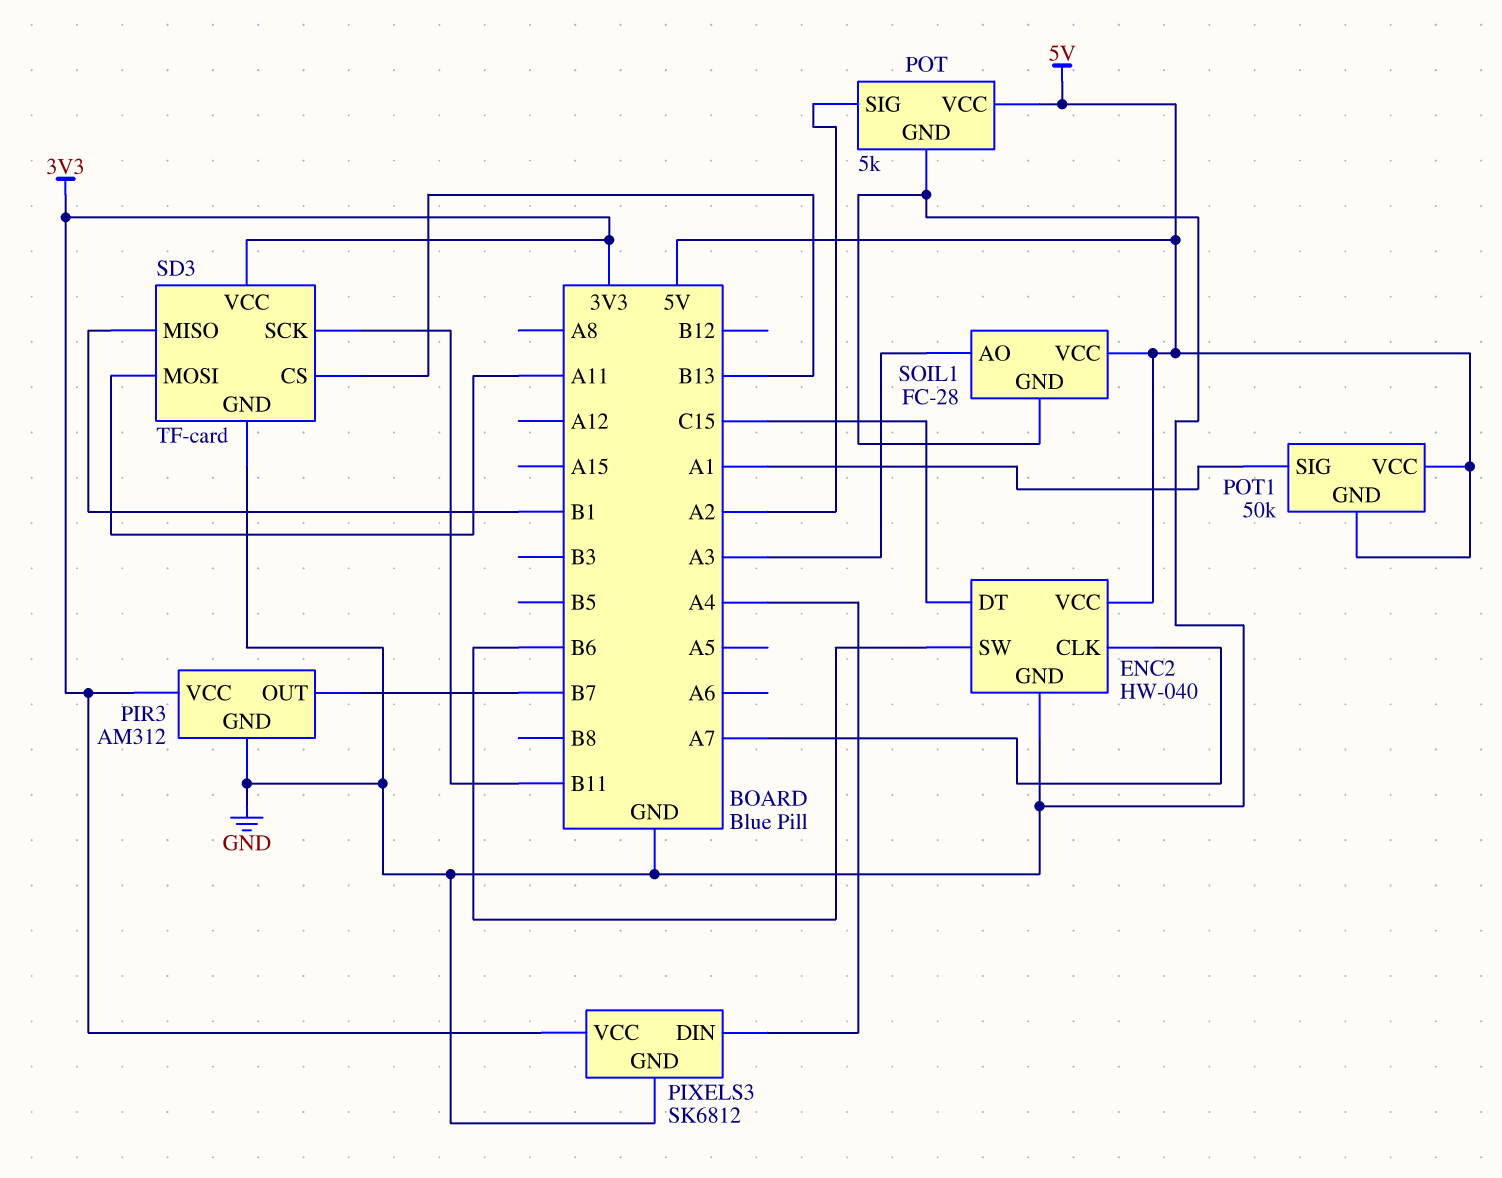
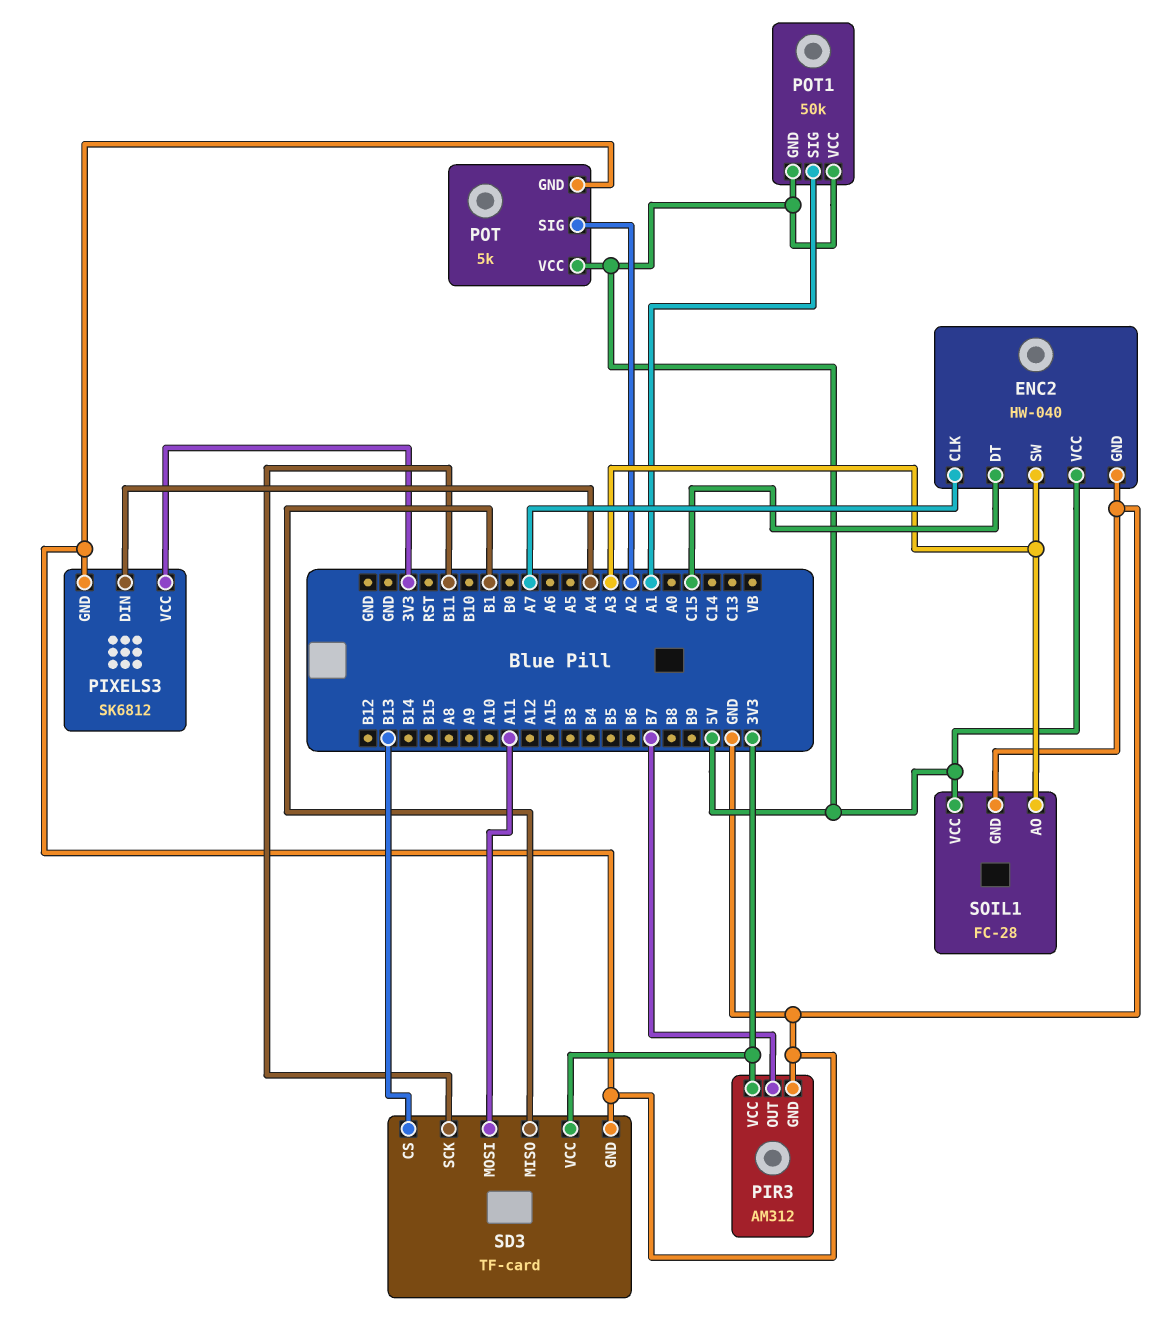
ENC2 pin SW: B6 -> A3

